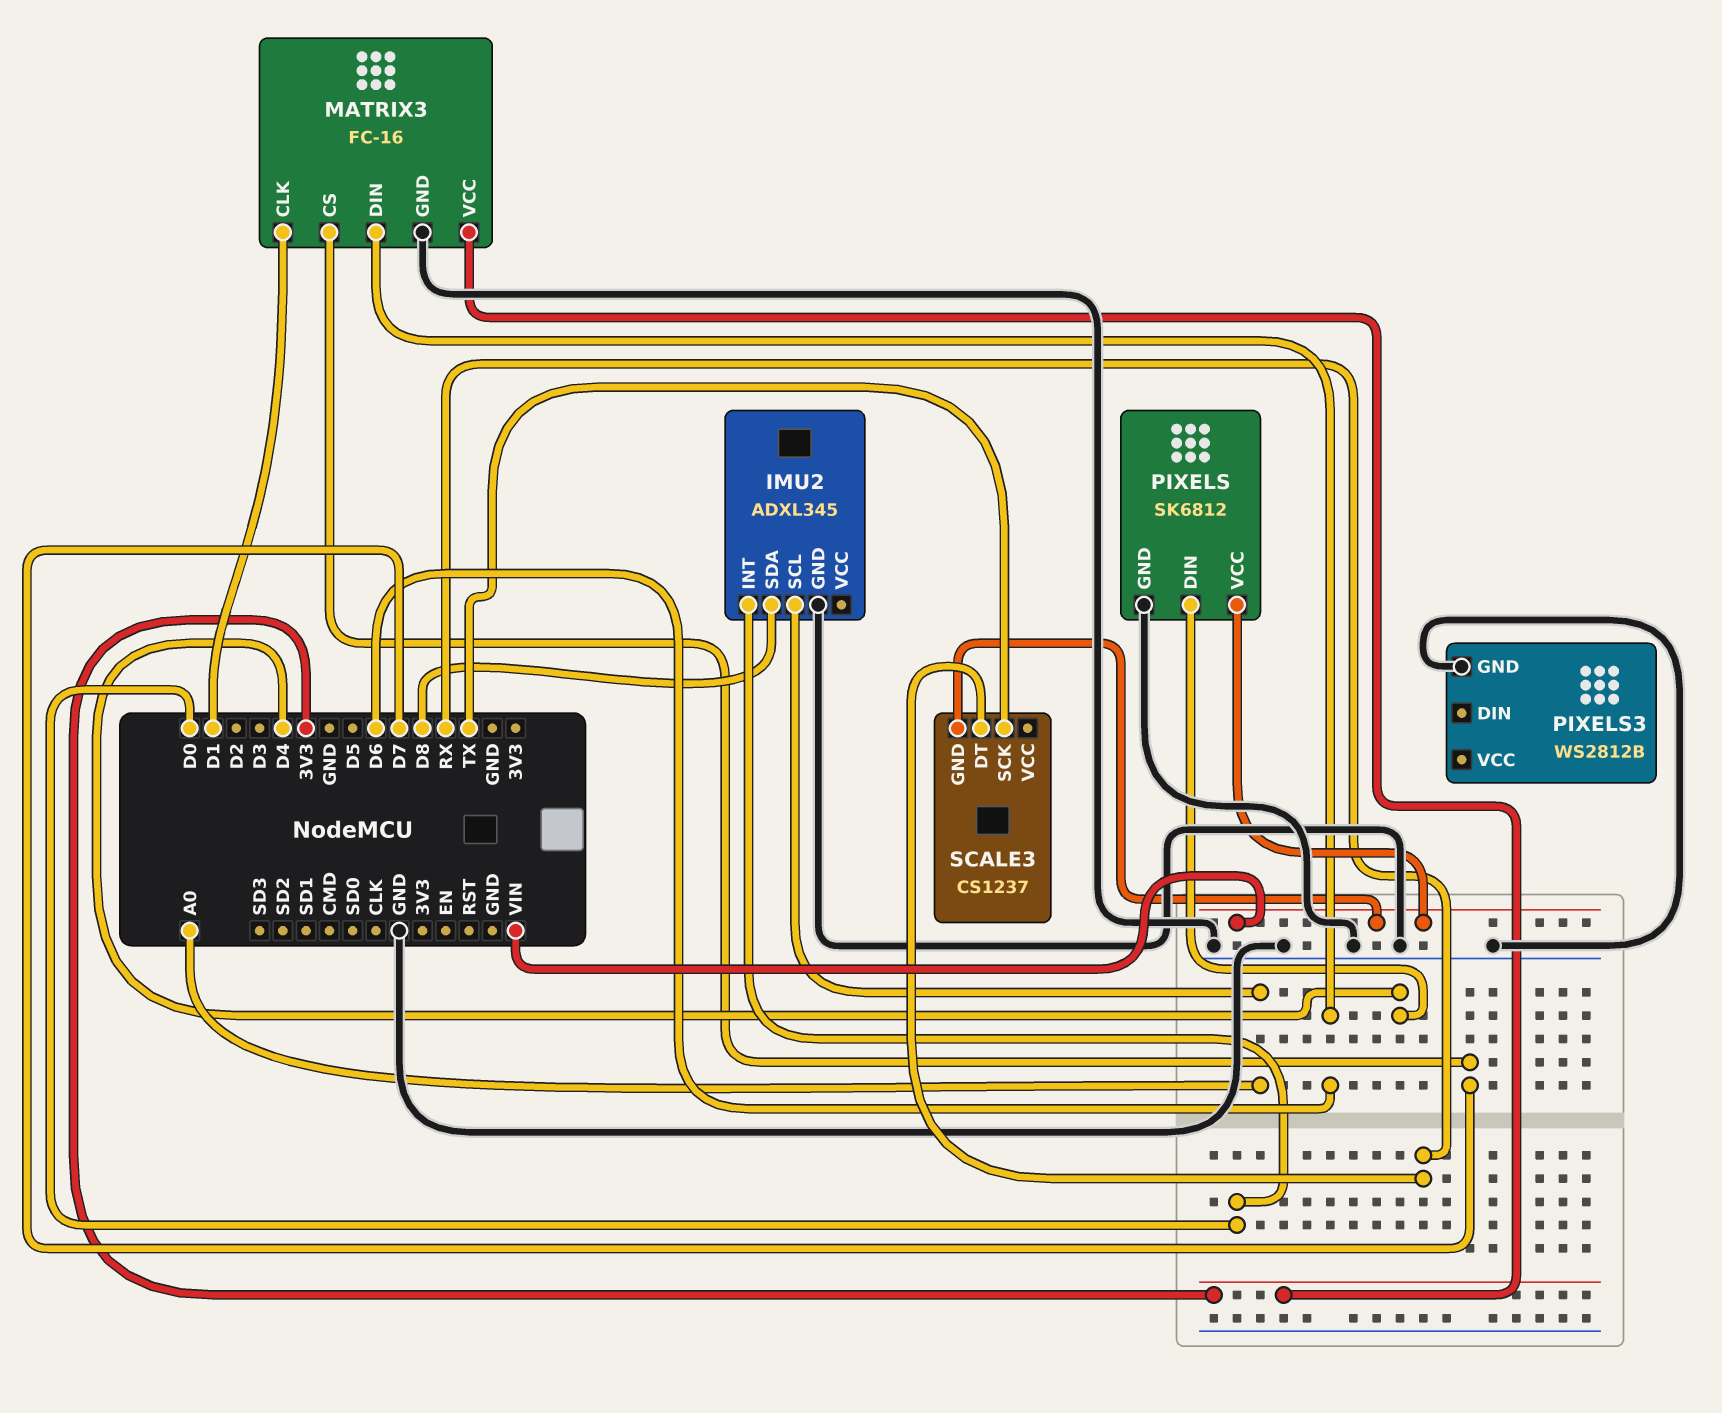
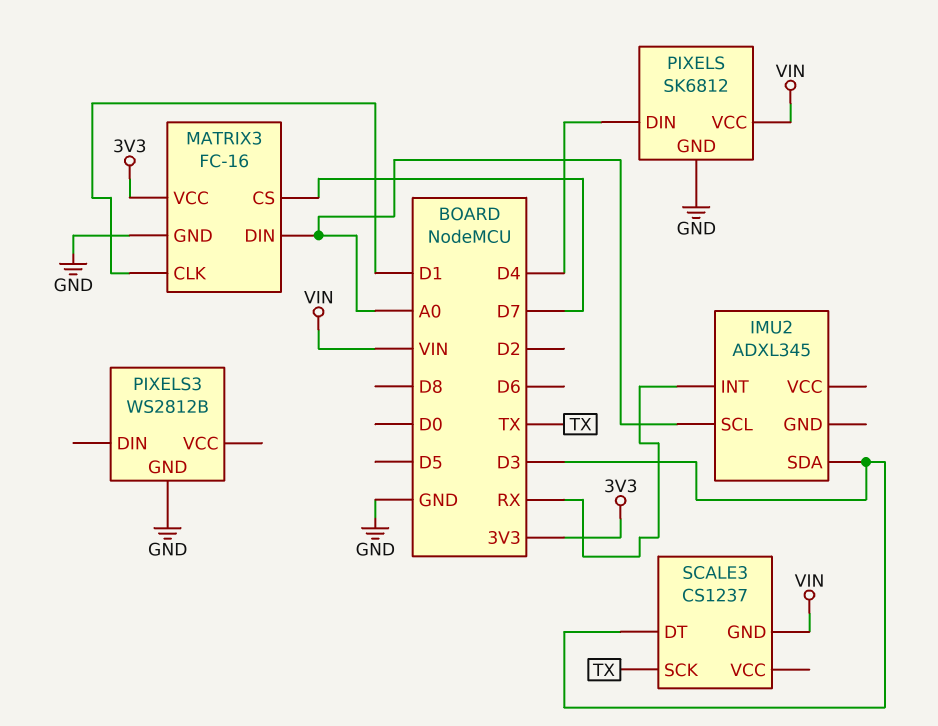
IMU2 pin GND: GND -> none
IMU2 pin INT: D0 -> RX
IMU2 pin SDA: D8 -> D3
MATRIX3 pin DIN: D6 -> A0
SCALE3 pin DT: RX -> D3

